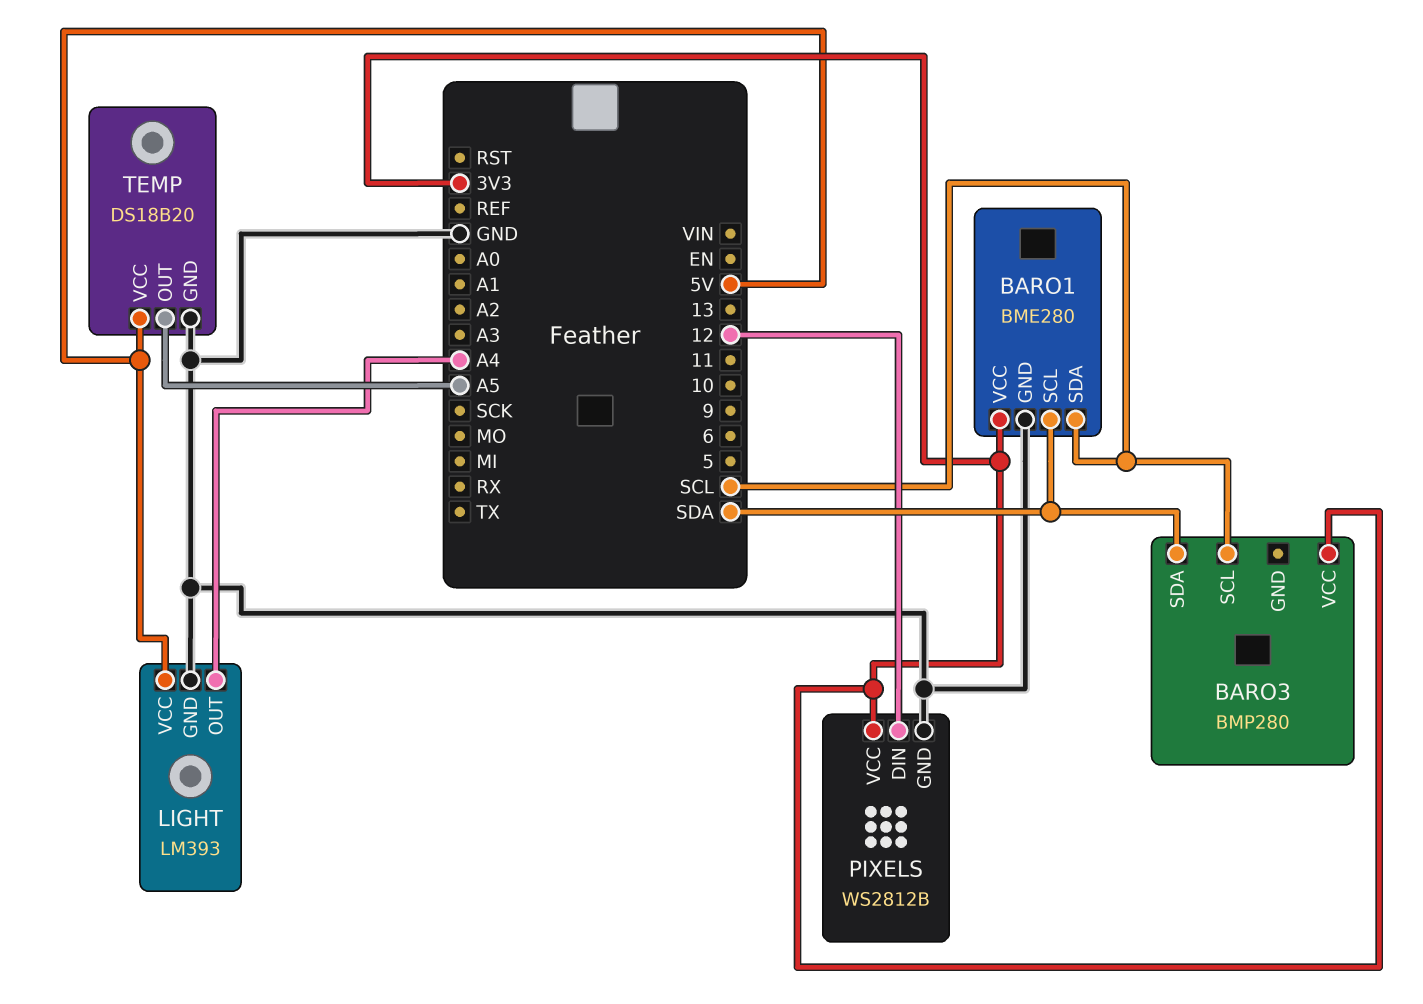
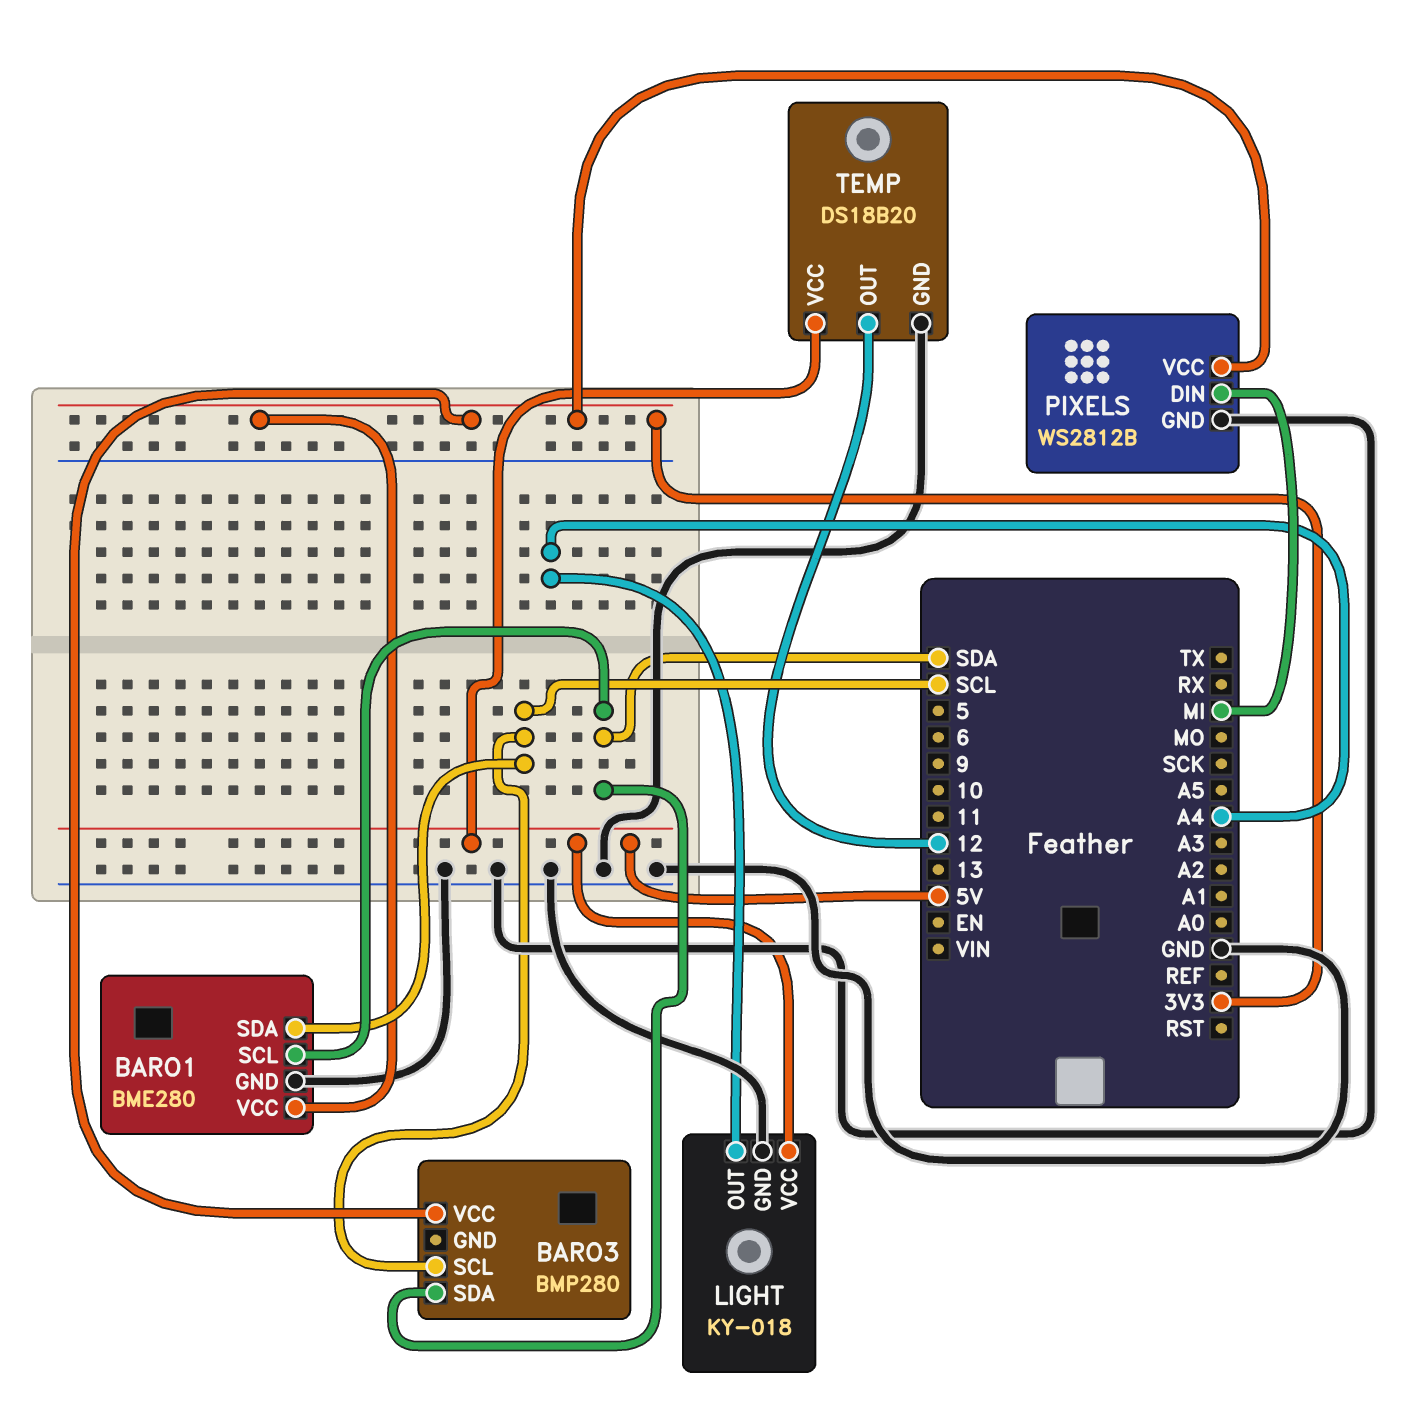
LIGHT: LM393 -> KY-018
PIXELS pin DIN: 12 -> MI
TEMP pin OUT: A5 -> 12

